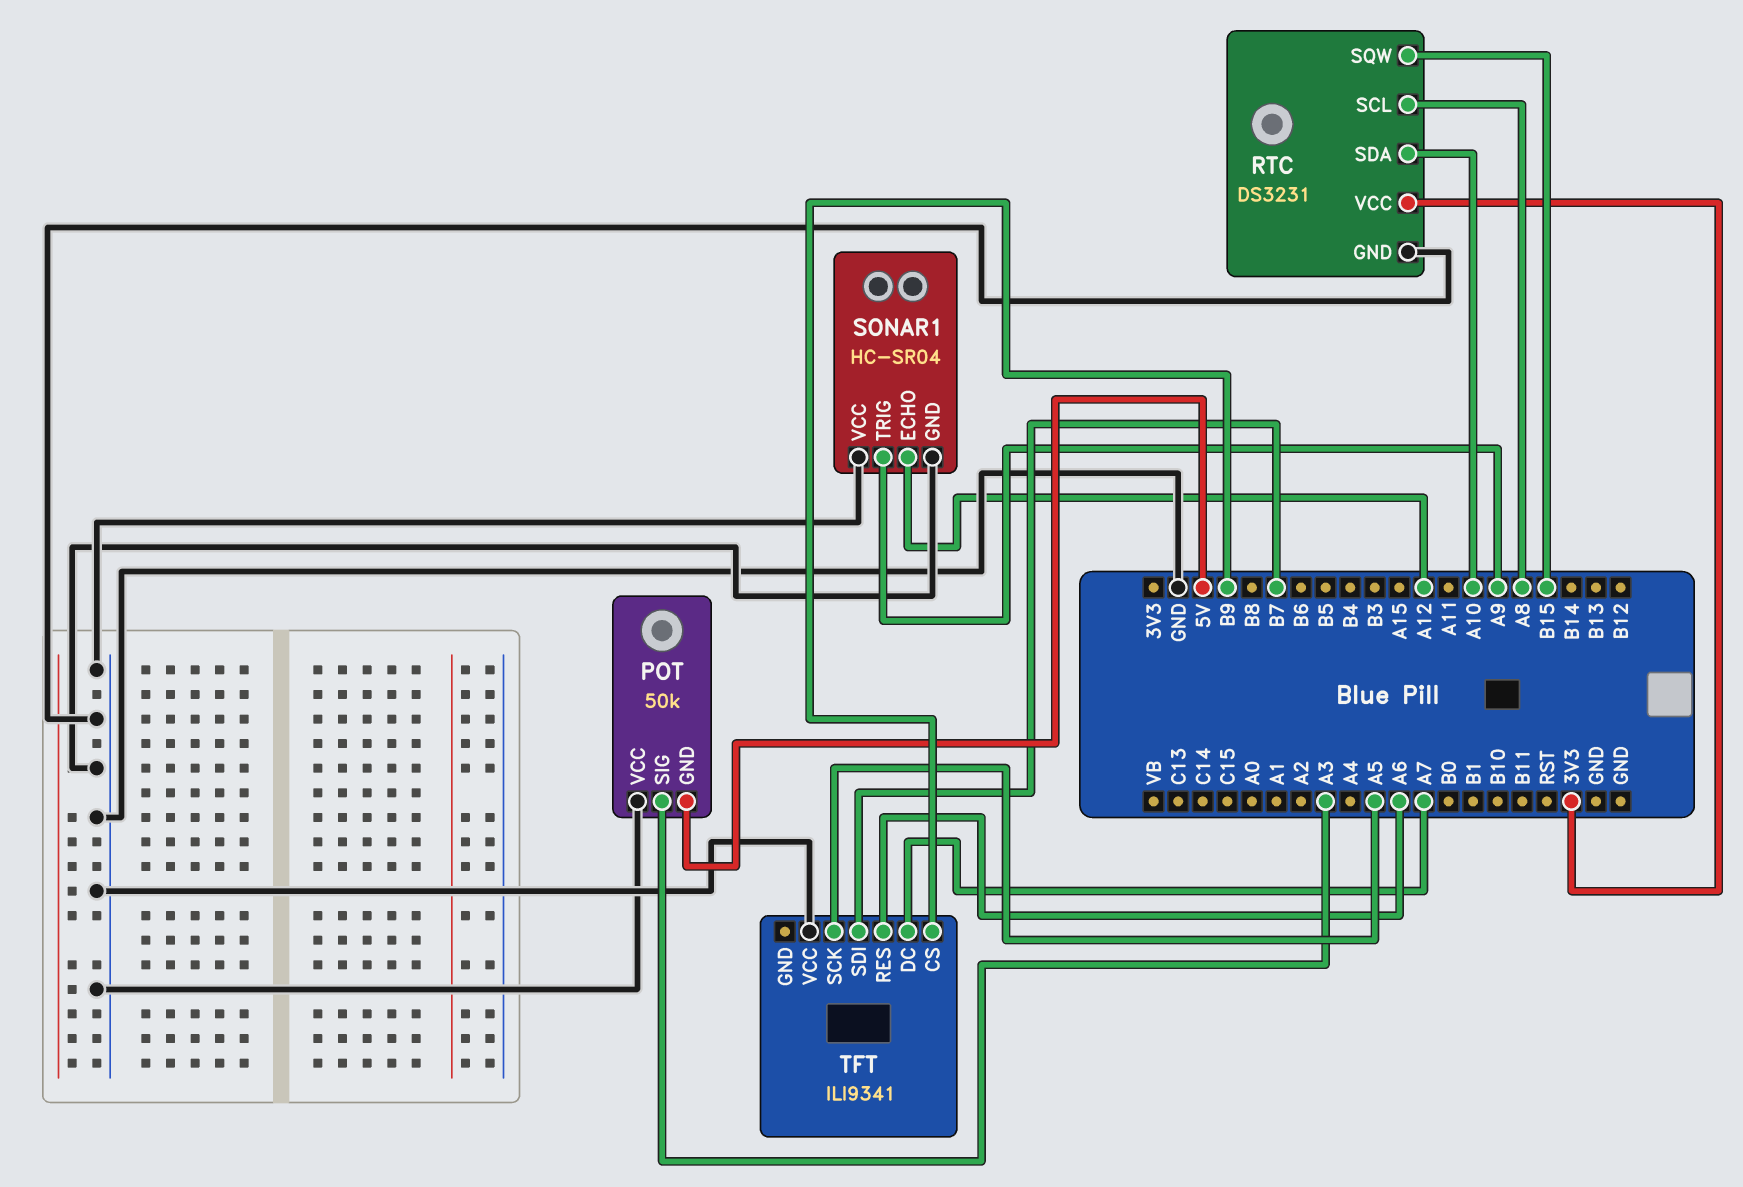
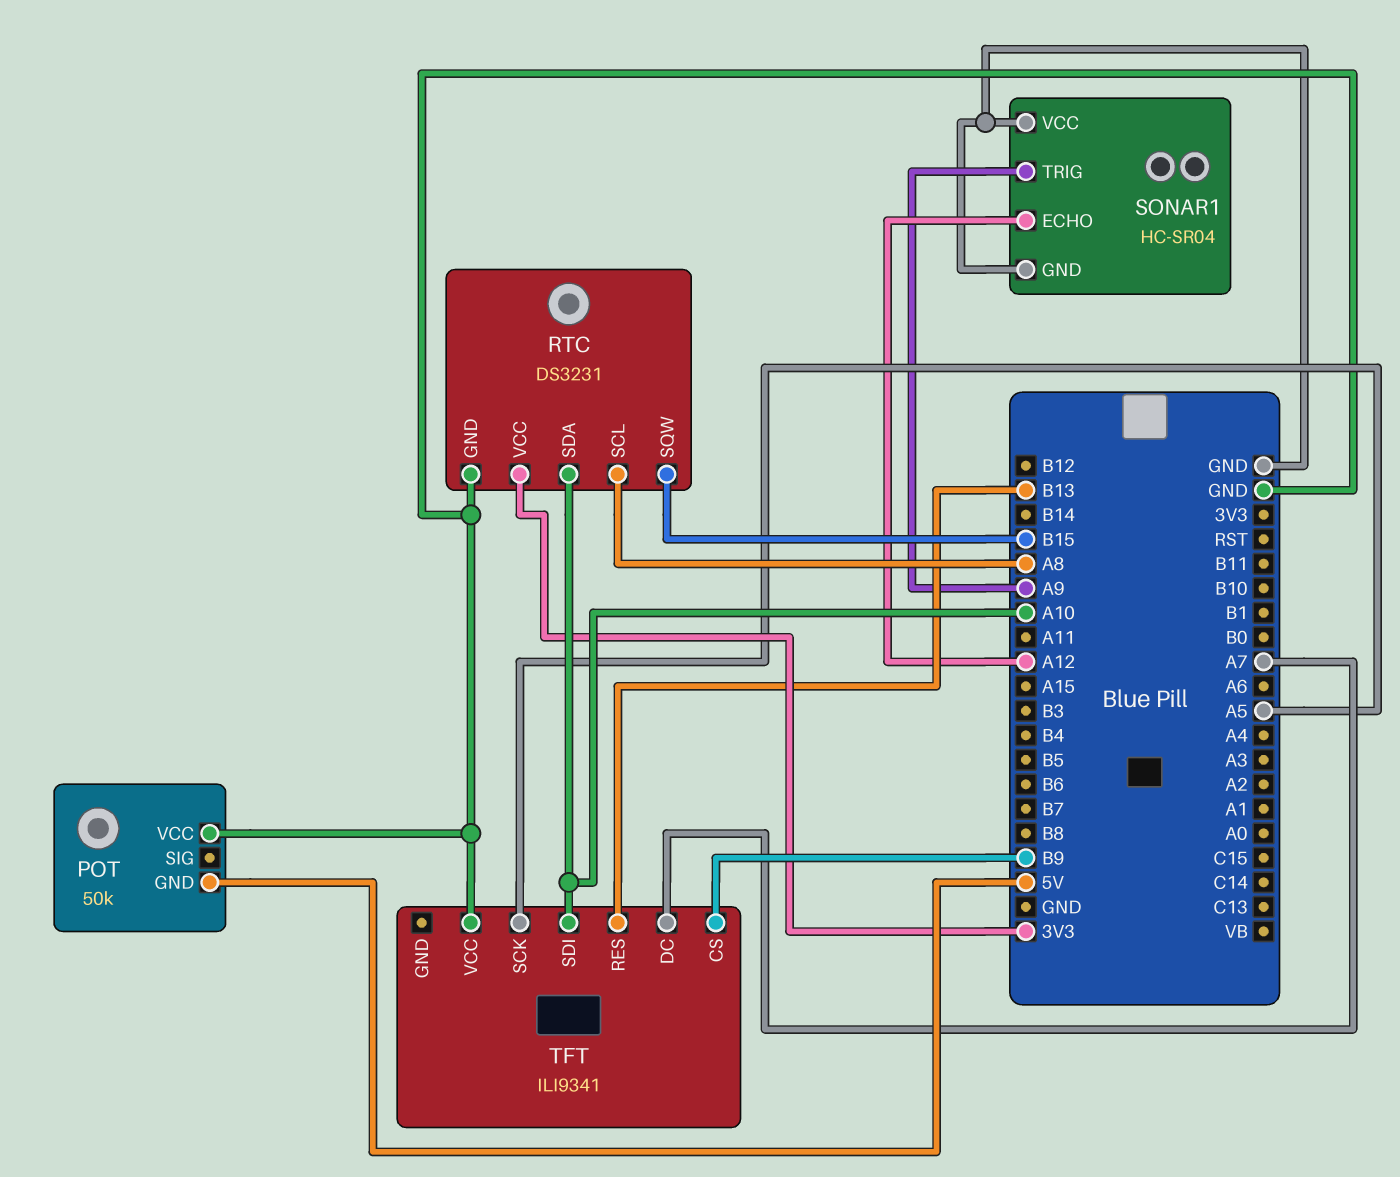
POT pin SIG: A3 -> none
TFT pin RES: A6 -> B13
TFT pin SDI: B7 -> A10

